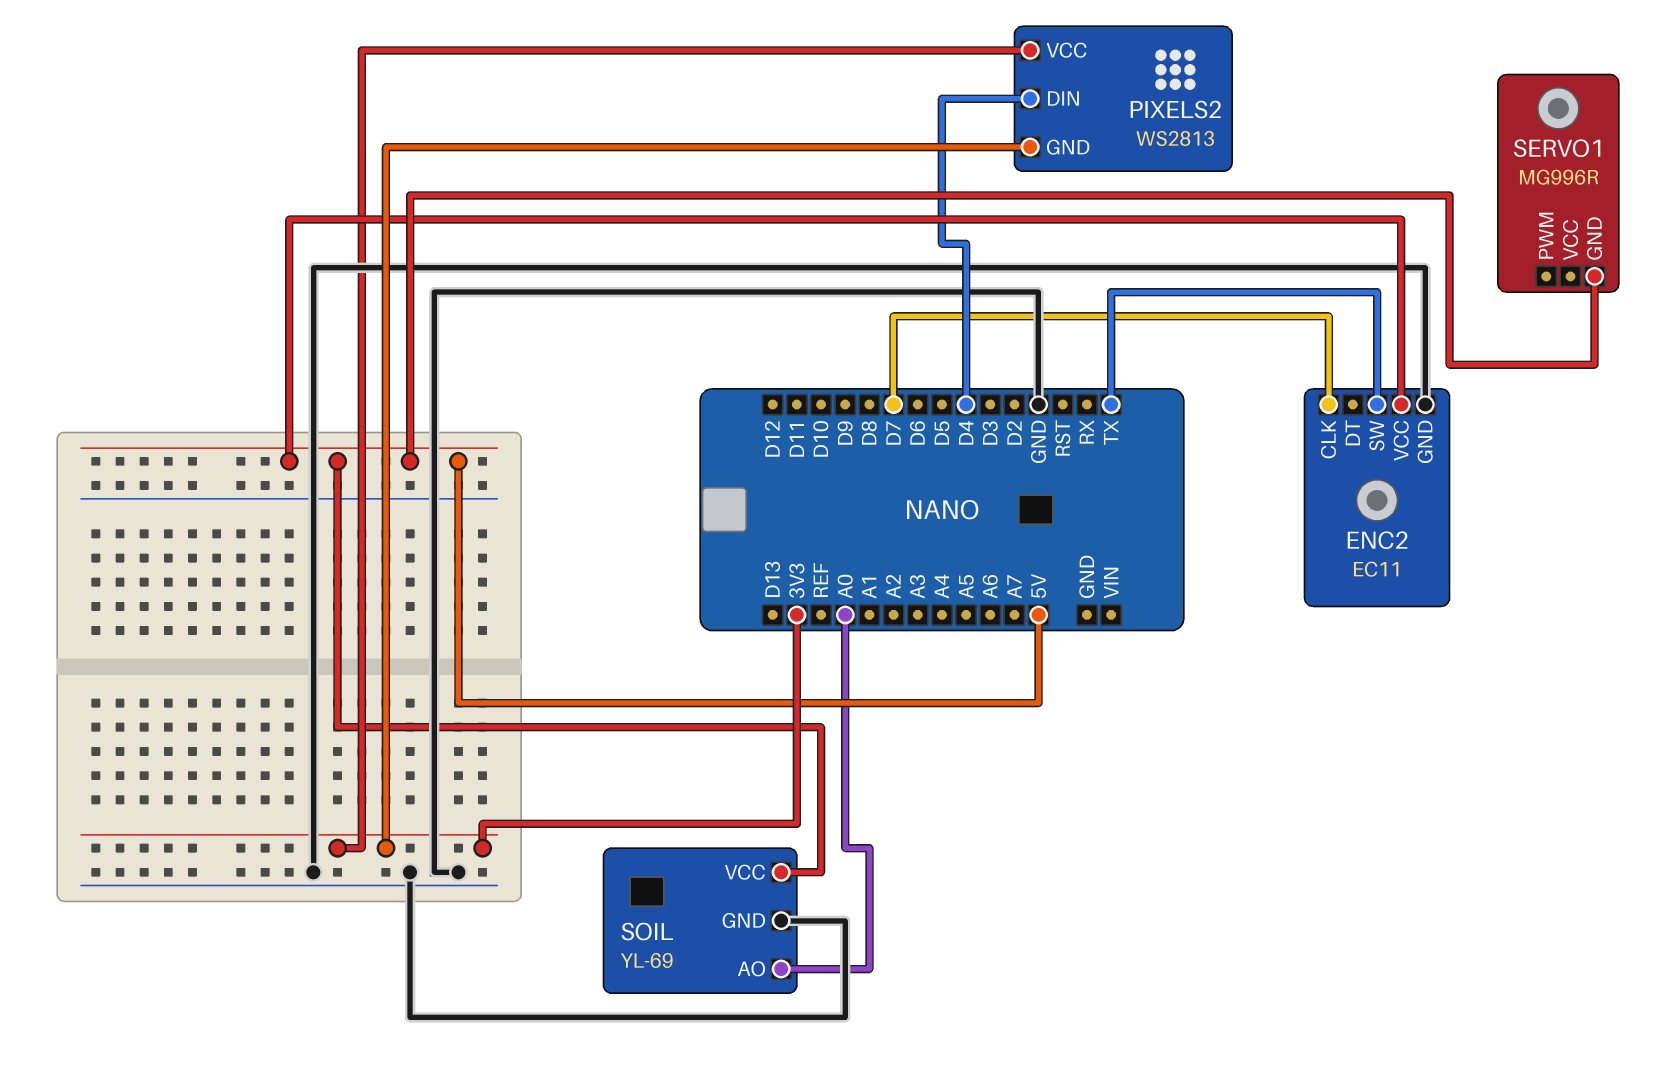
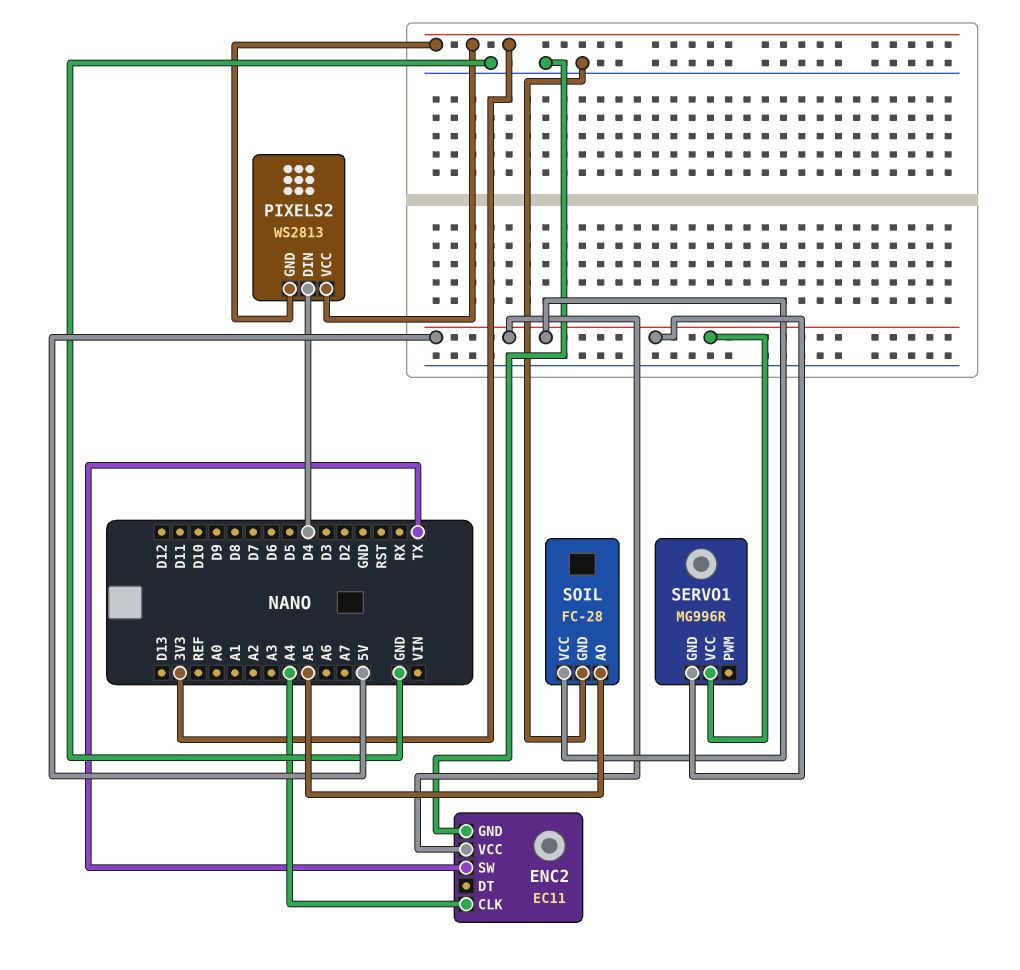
ENC2 pin CLK: D7 -> A4
SERVO1 pin VCC: none -> 5V
SOIL: YL-69 -> FC-28
SOIL pin AO: A0 -> A5

